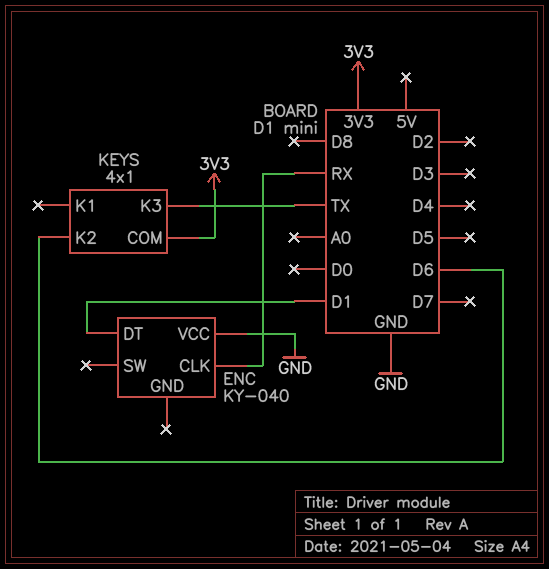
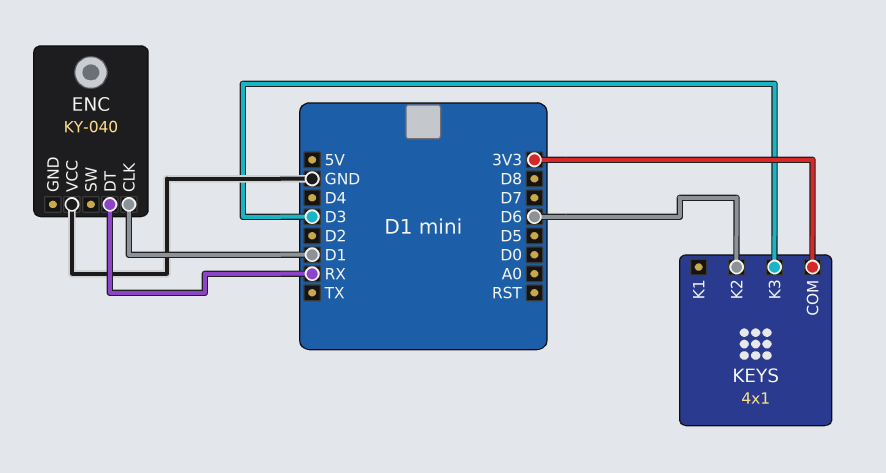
ENC pin CLK: RX -> D1
ENC pin DT: D1 -> RX
KEYS pin K3: TX -> D3

